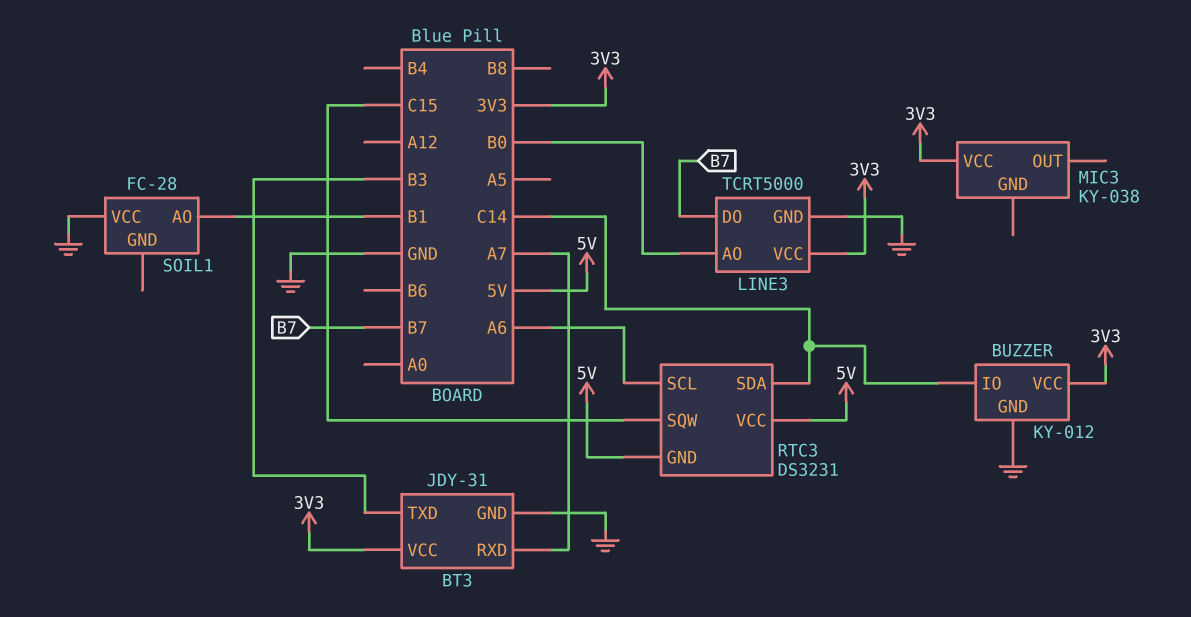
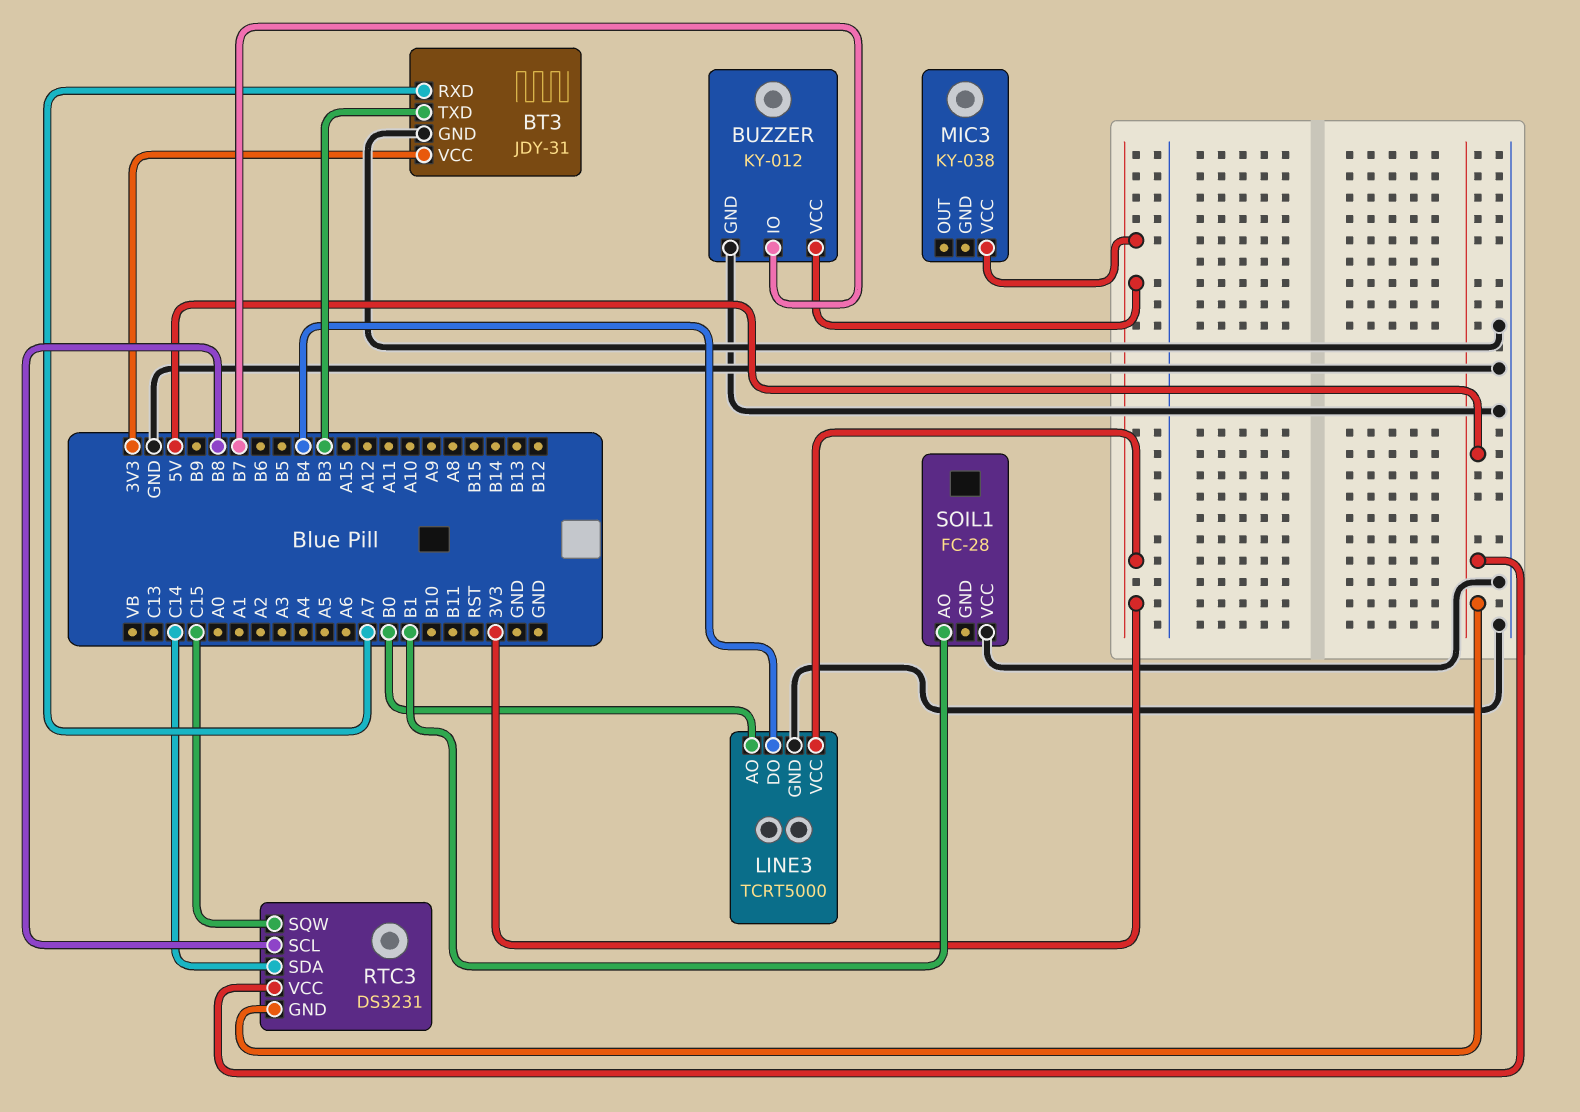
BUZZER pin IO: C14 -> B7
LINE3 pin DO: B7 -> B4
RTC3 pin SCL: A6 -> B8

